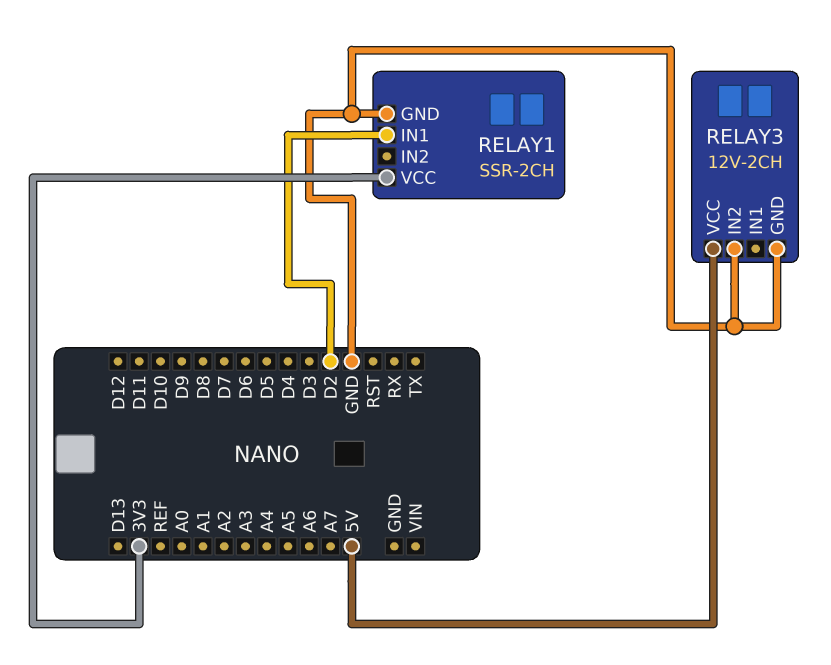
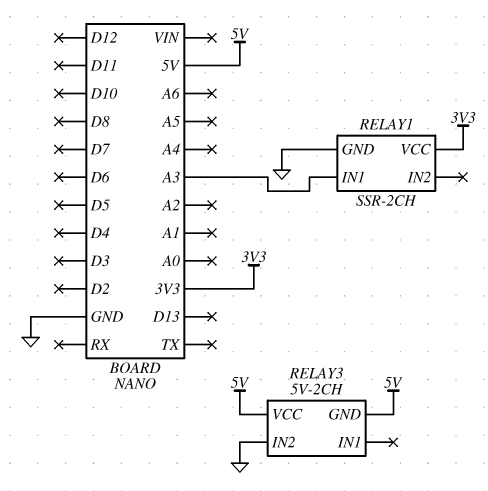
RELAY1 pin IN1: D2 -> A3
RELAY3: 12V-2CH -> 5V-2CH
RELAY3 pin GND: GND -> 5V

